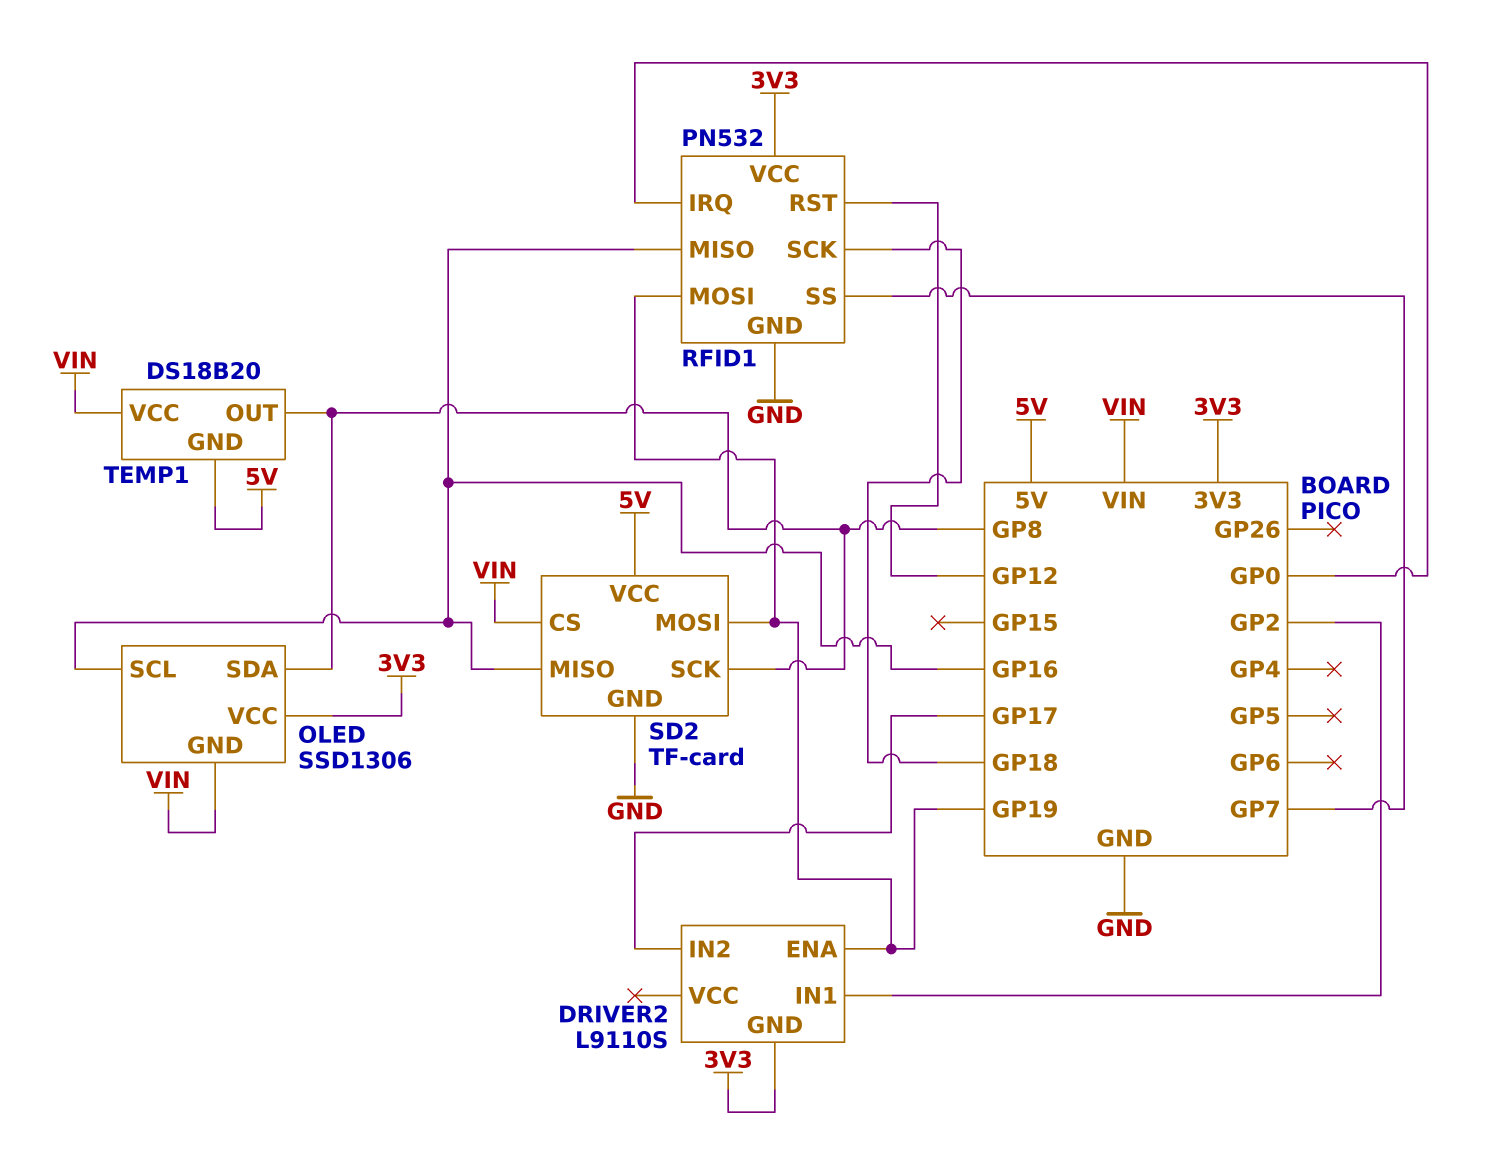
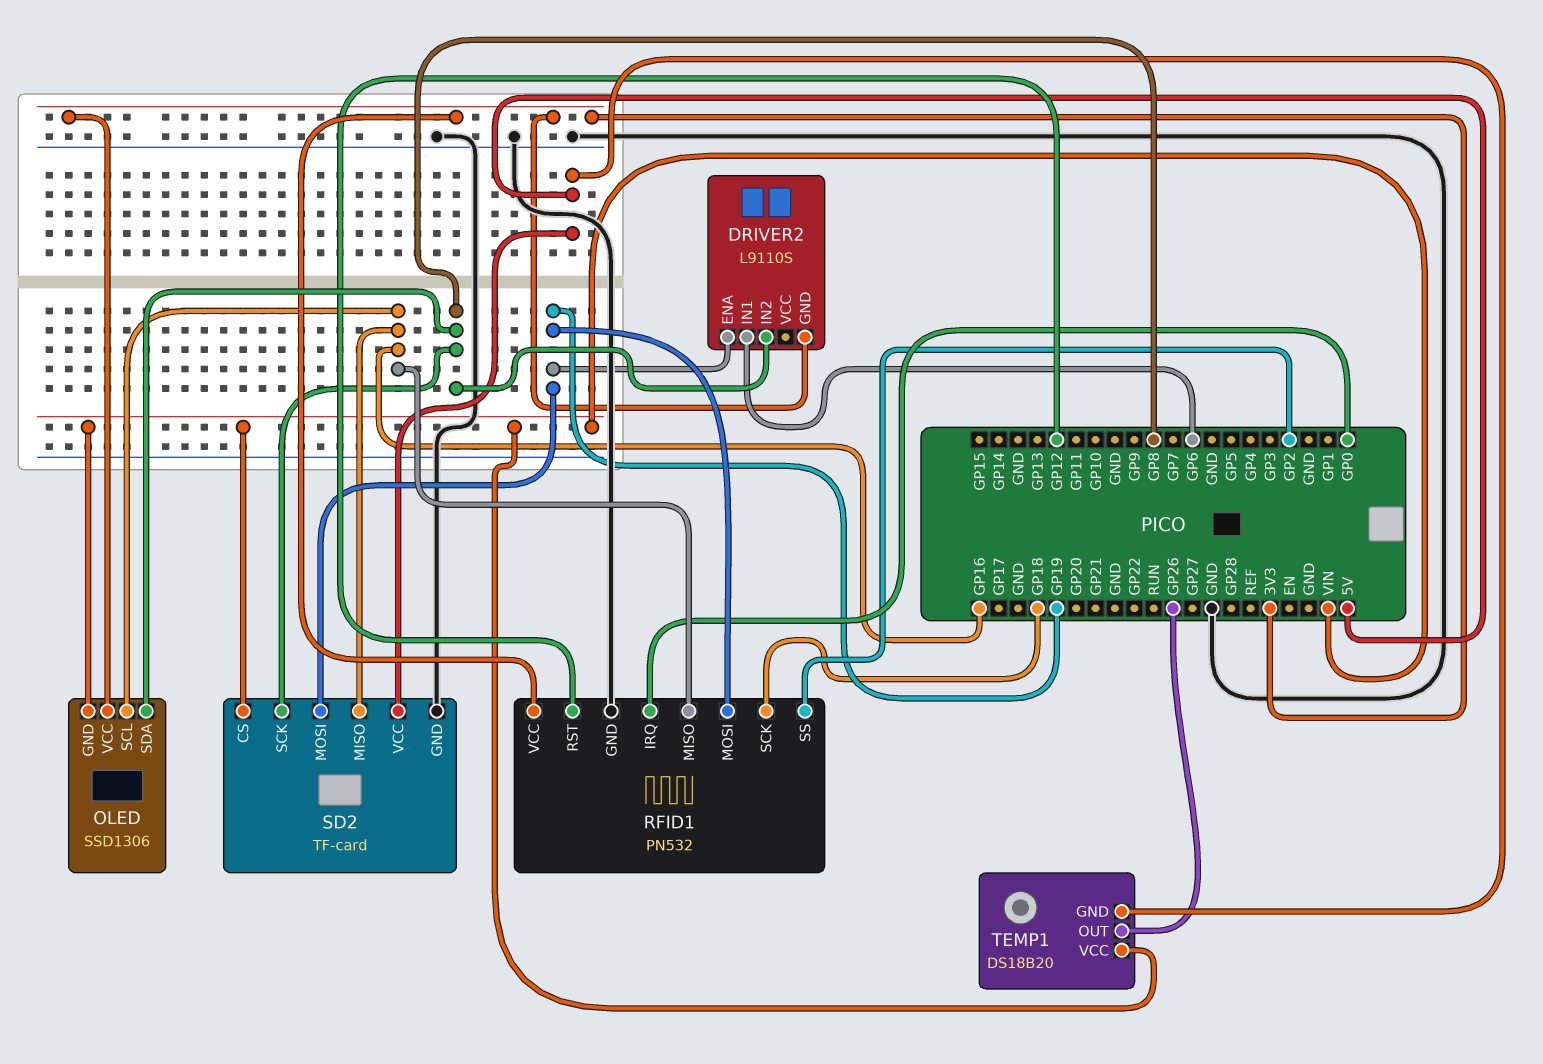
DRIVER2 pin IN1: GP2 -> GP6
DRIVER2 pin IN2: GP17 -> GP8
RFID1 pin SS: GP7 -> GP2
TEMP1 pin OUT: GP8 -> GP26

